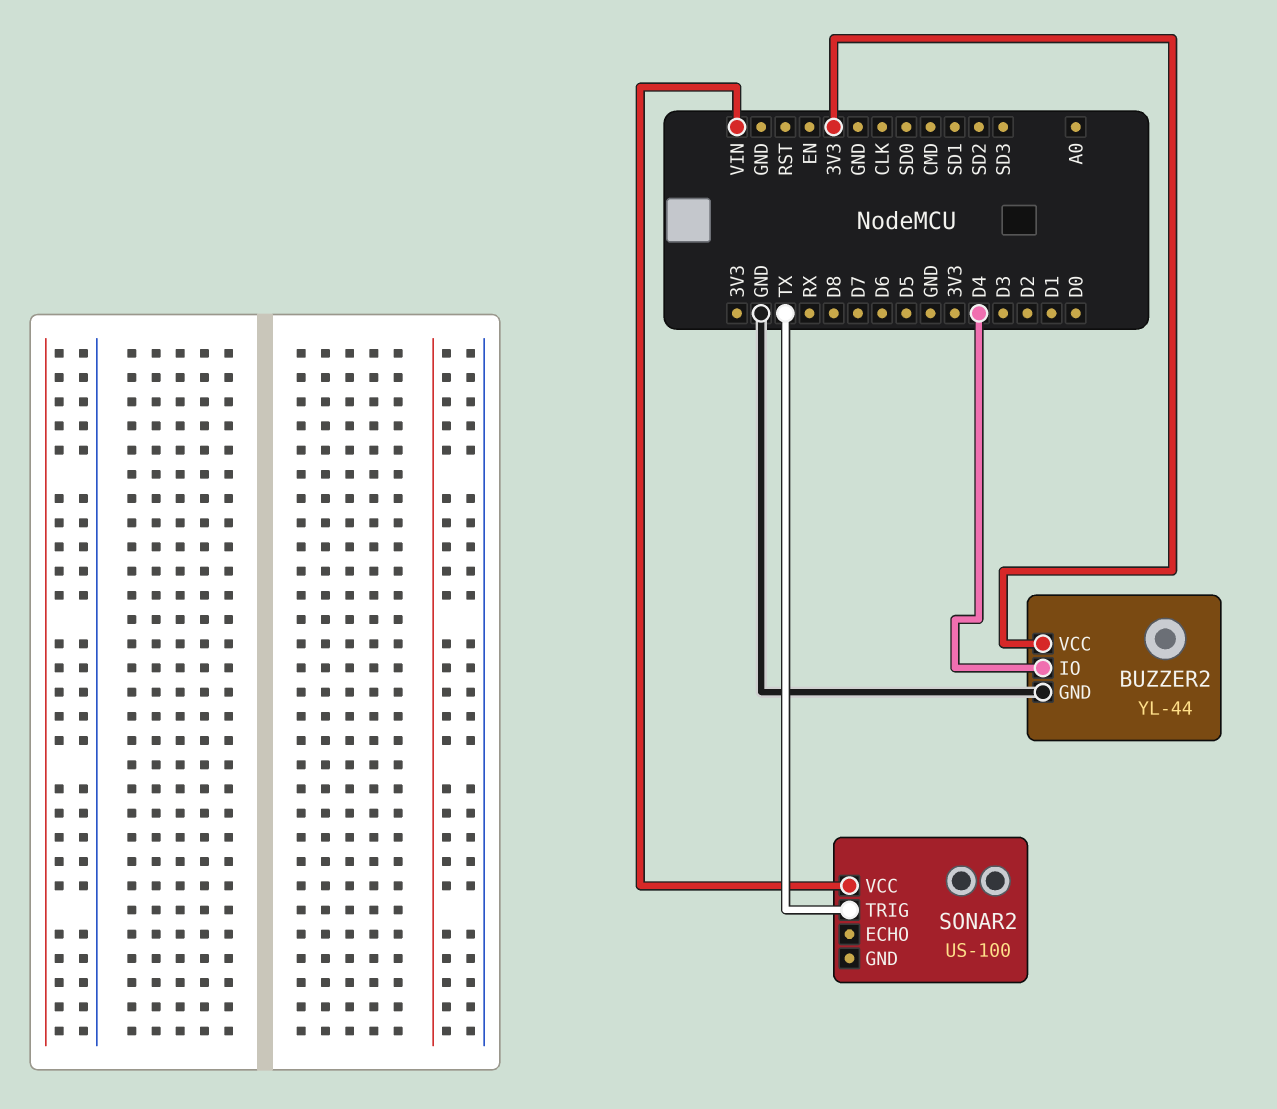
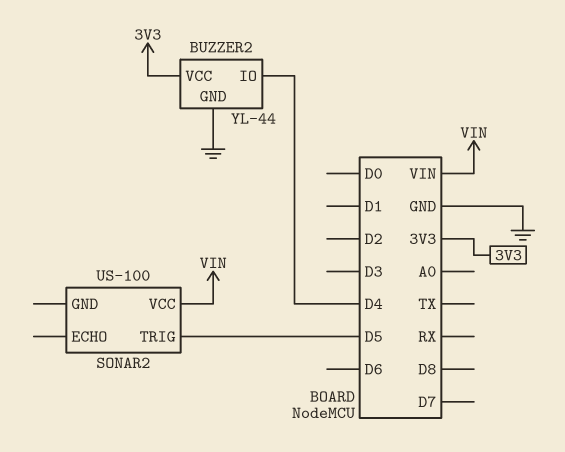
SONAR2 pin TRIG: TX -> D5

